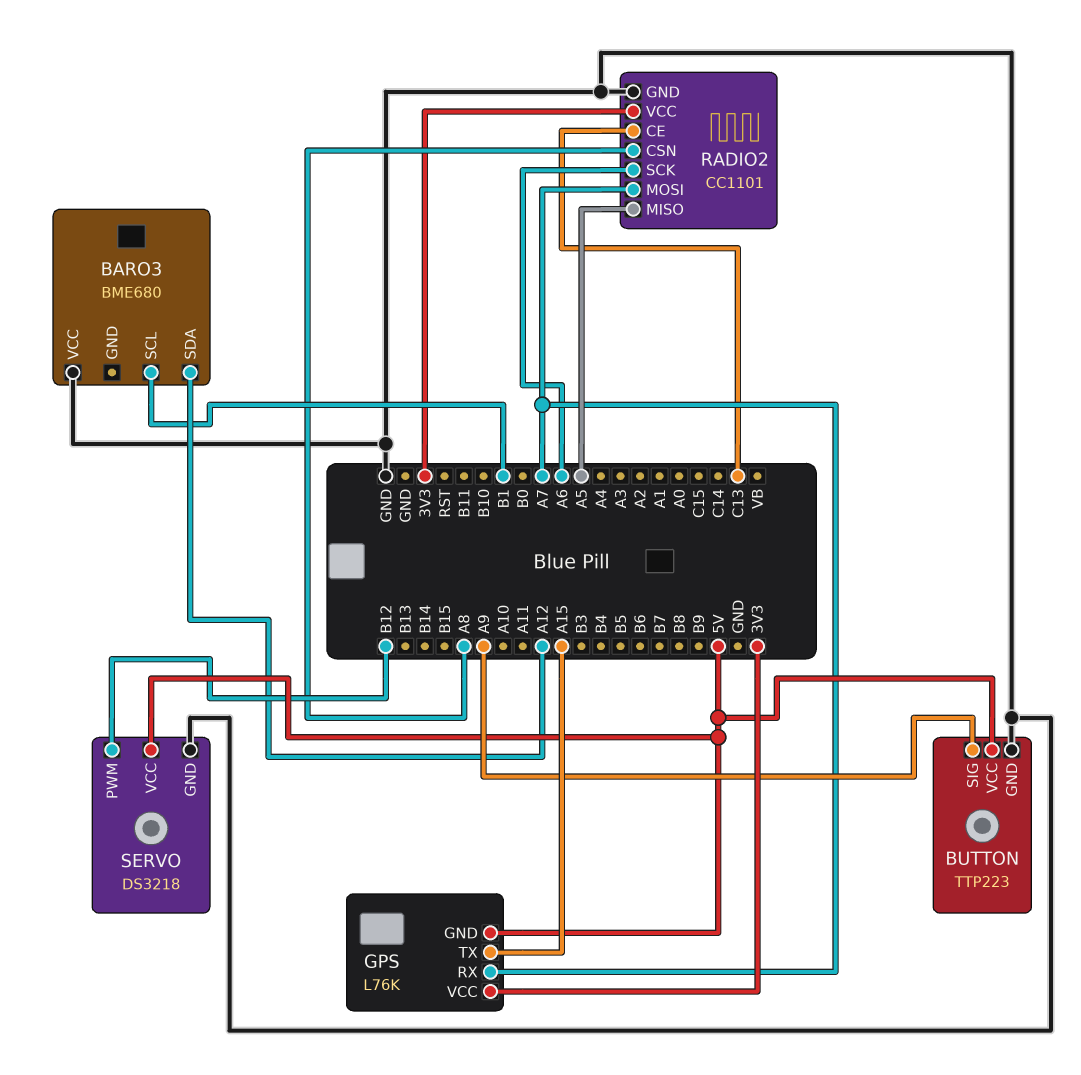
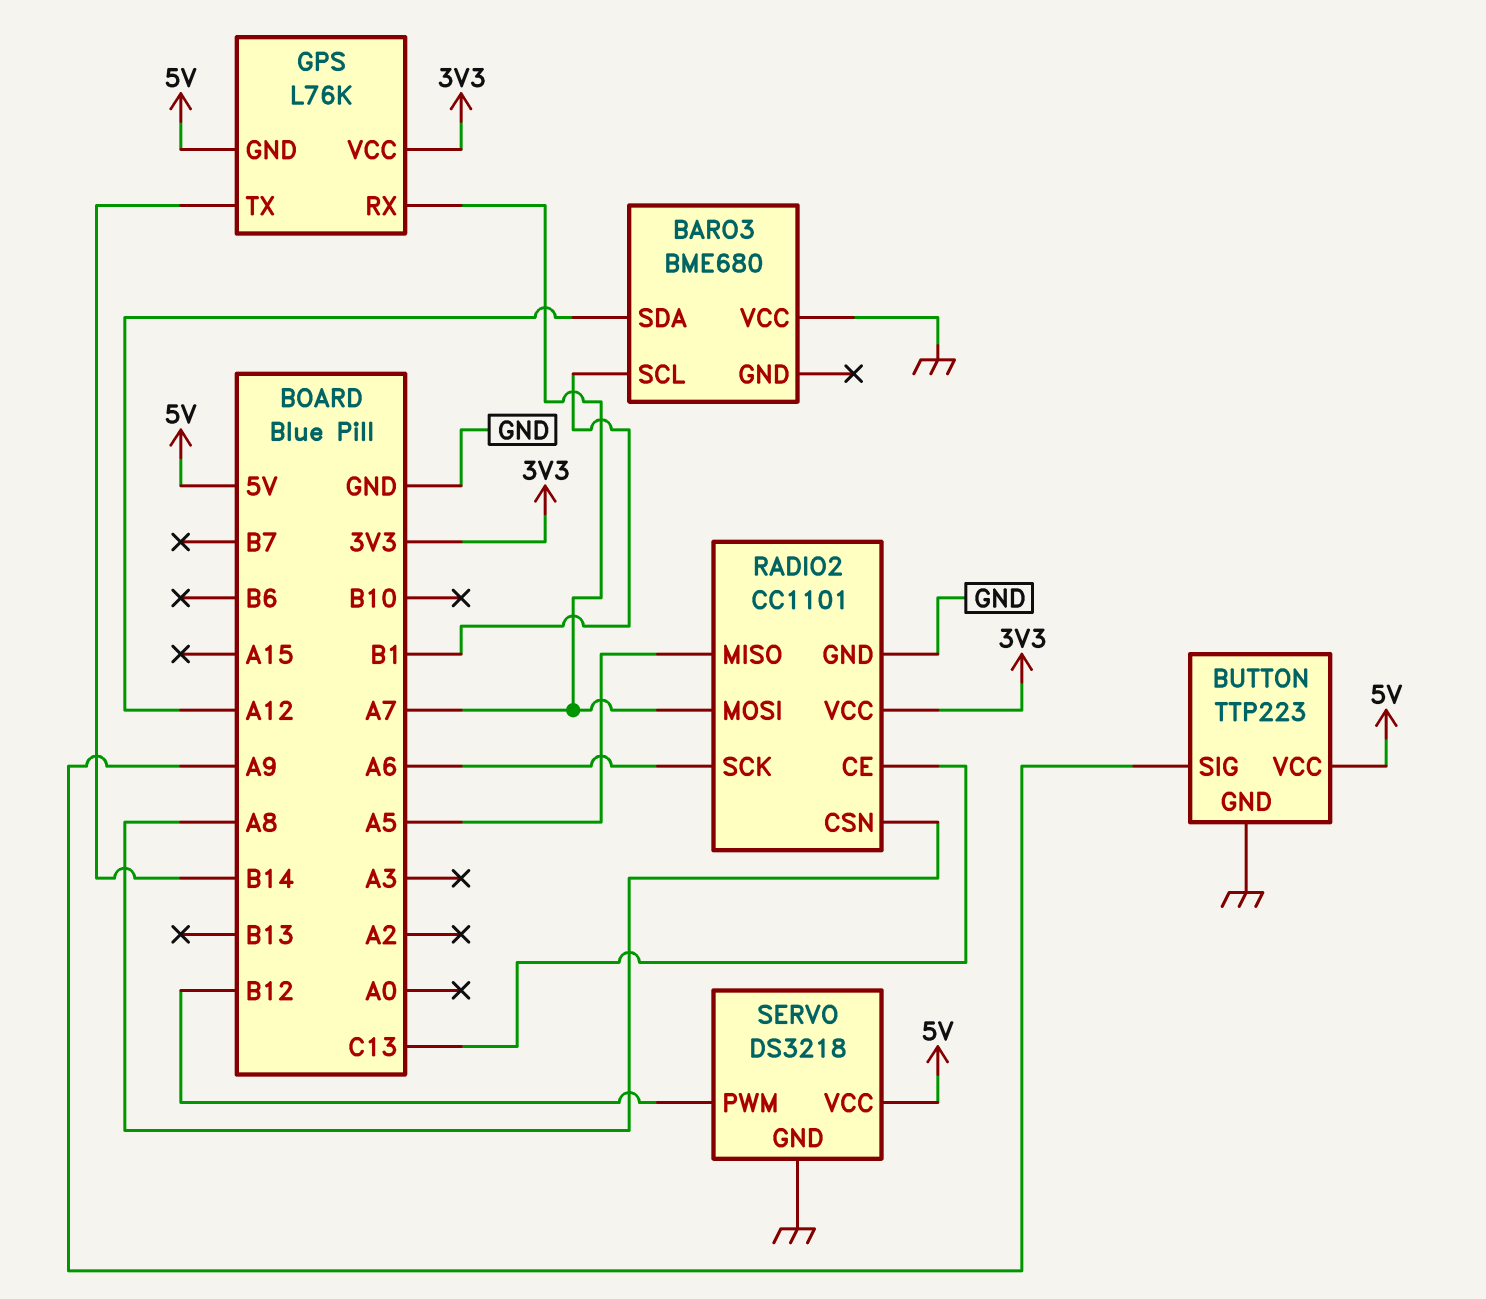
GPS pin TX: A15 -> B14

